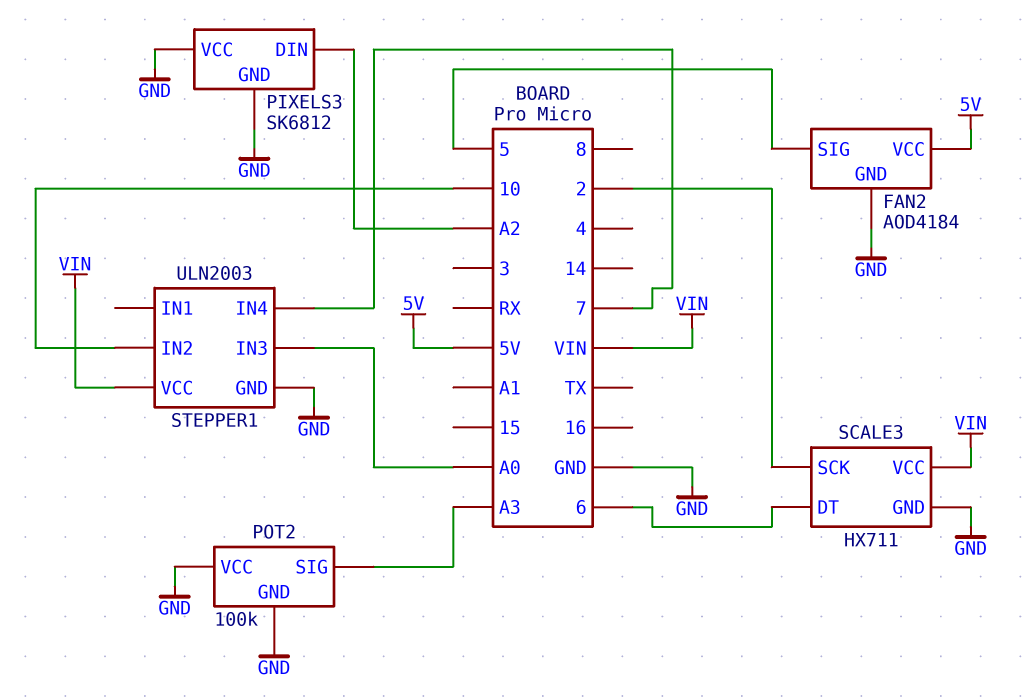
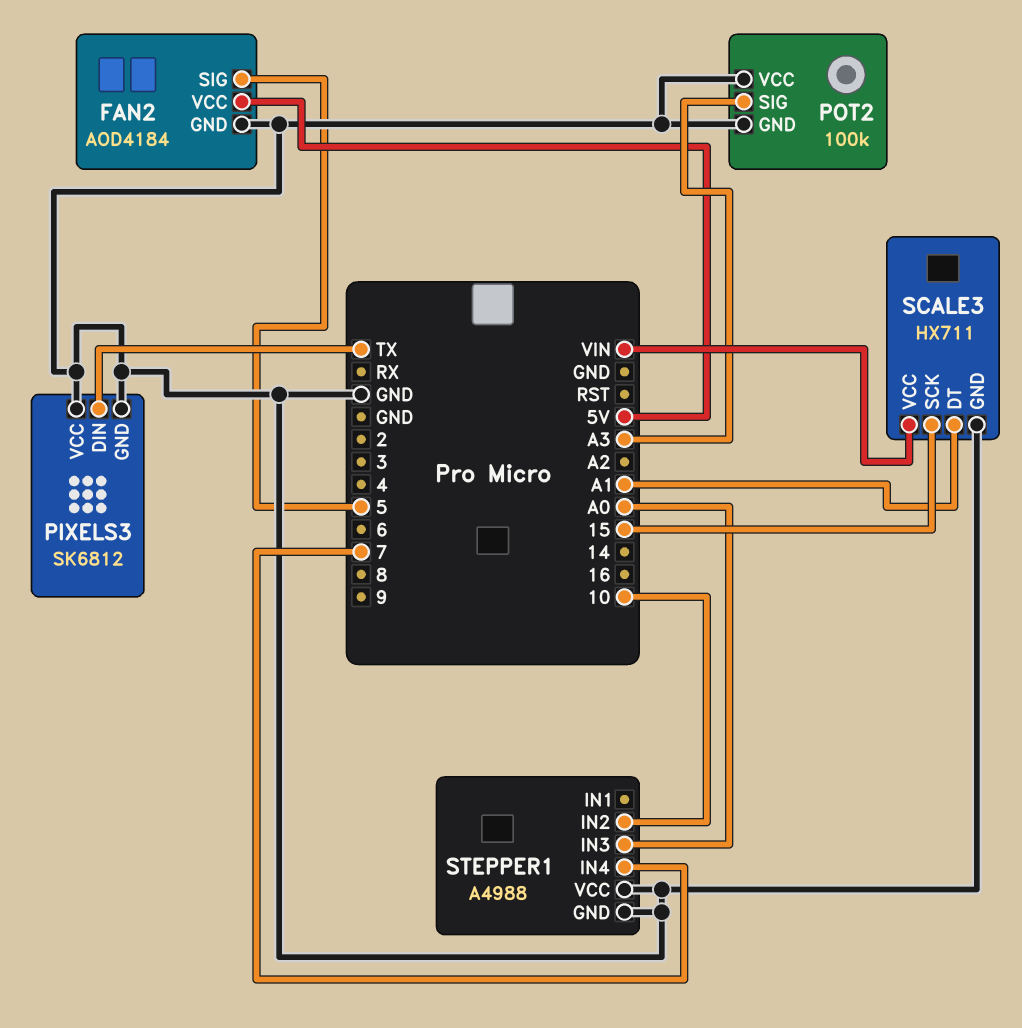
PIXELS3 pin DIN: A2 -> TX
SCALE3 pin DT: 6 -> A1
SCALE3 pin SCK: 2 -> 15
STEPPER1: ULN2003 -> A4988
STEPPER1 pin VCC: VIN -> GND

